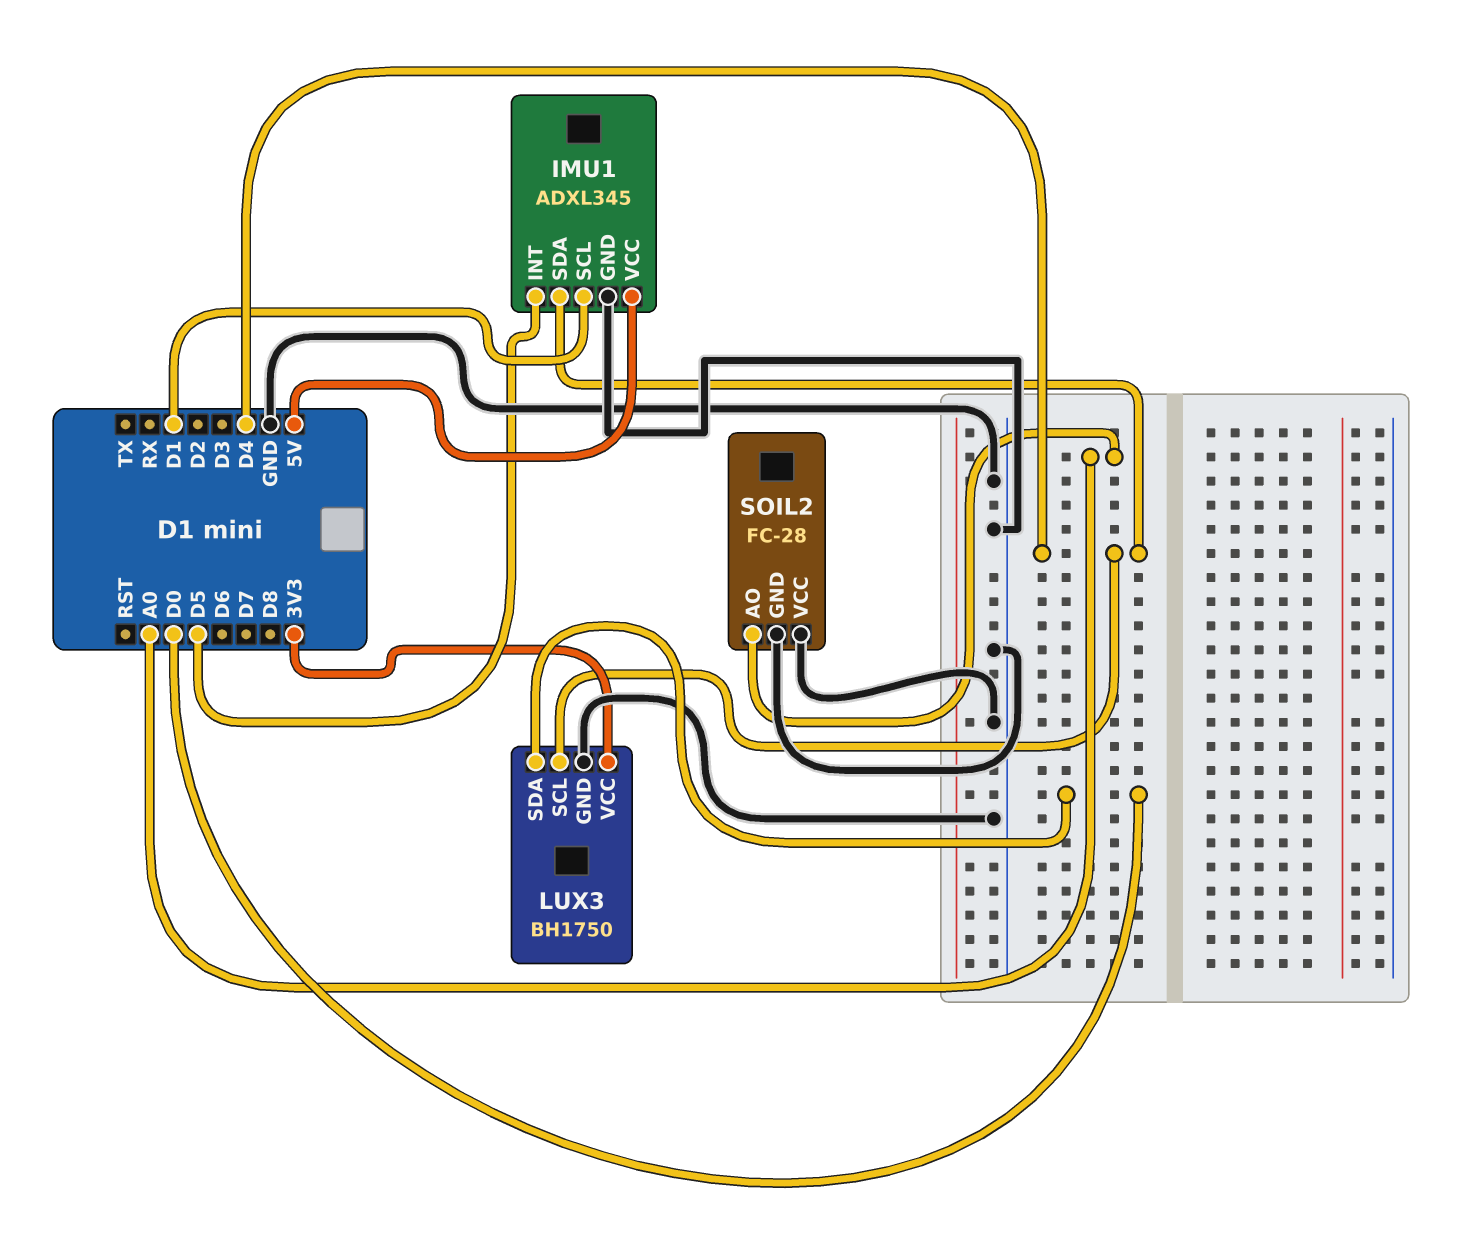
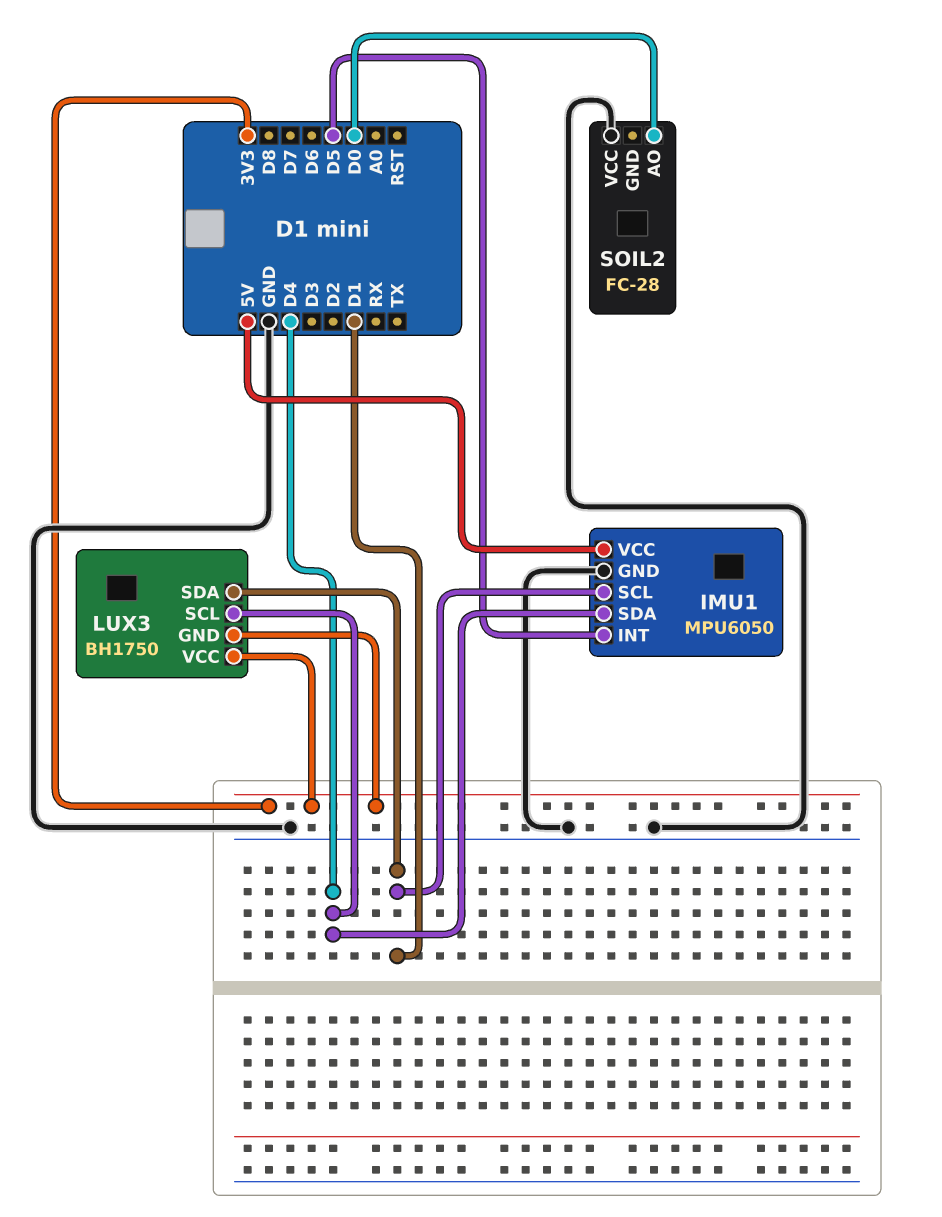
IMU1: ADXL345 -> MPU6050
LUX3 pin GND: GND -> 3V3
LUX3 pin SDA: D0 -> D1
SOIL2 pin AO: A0 -> D0
SOIL2 pin GND: GND -> none

